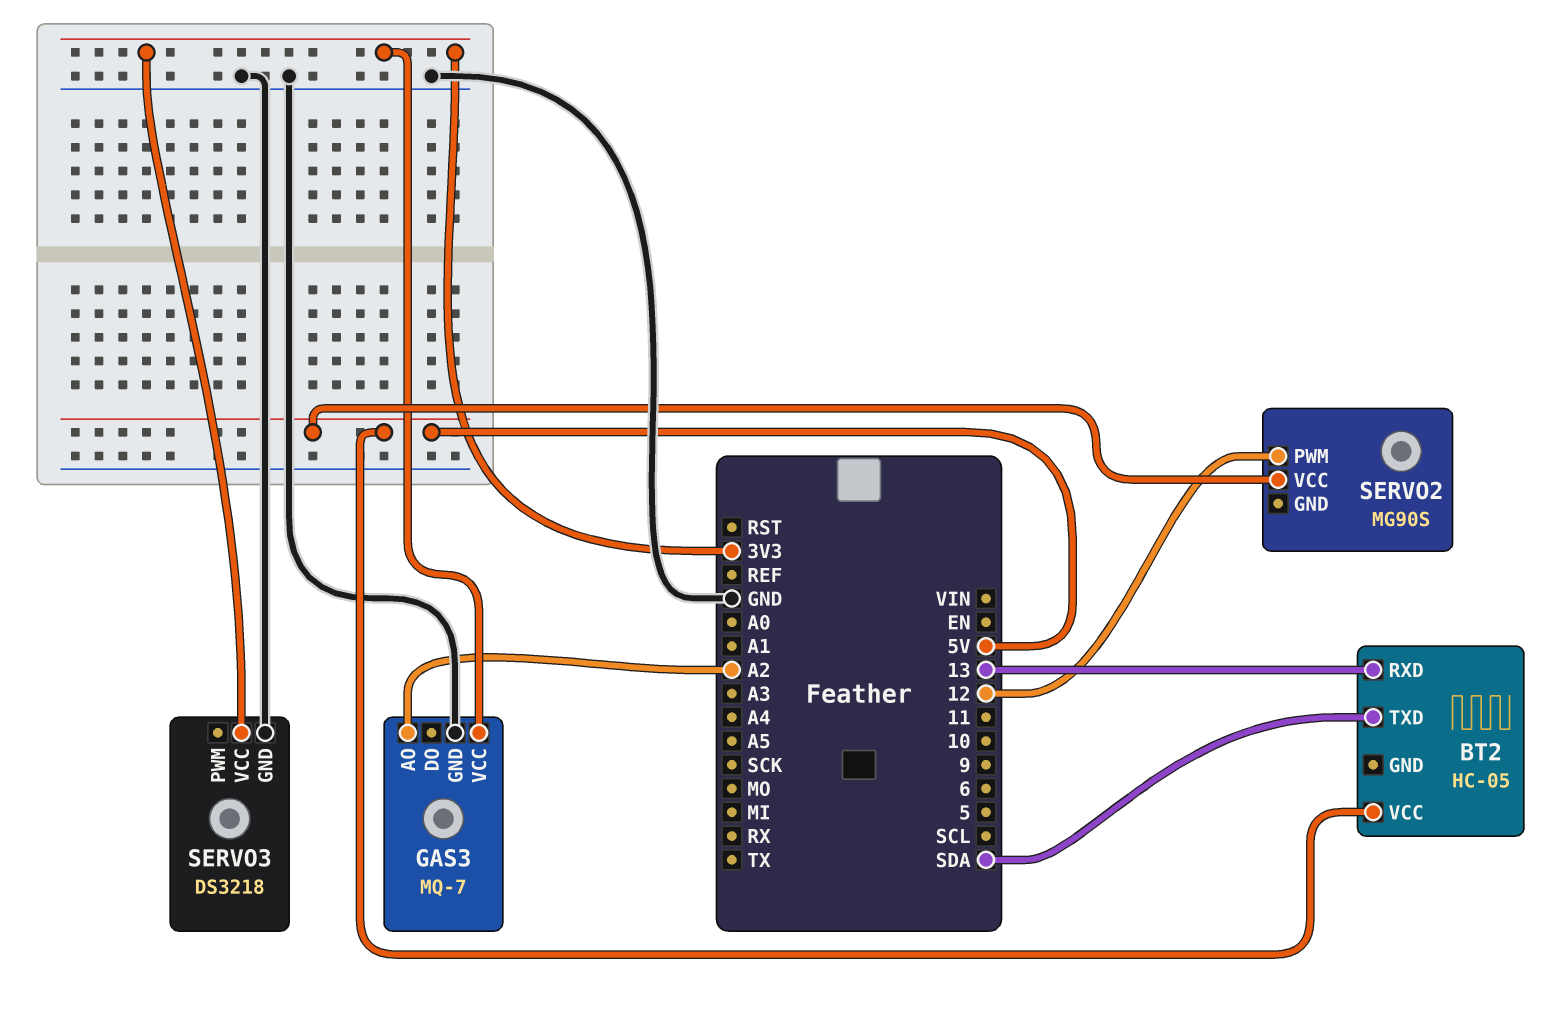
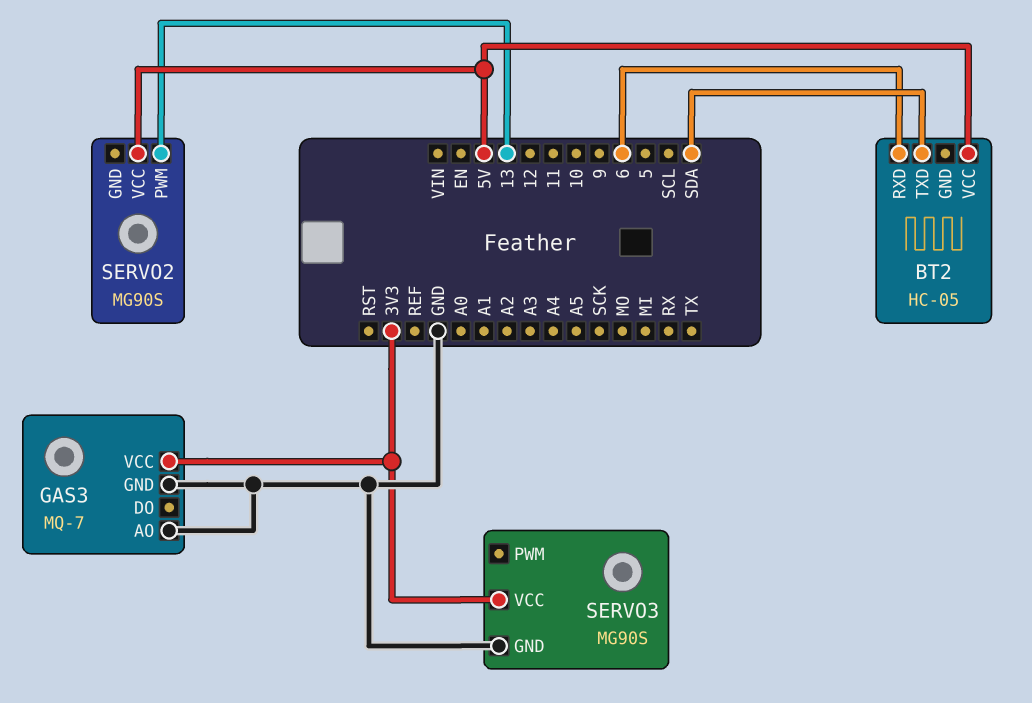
BT2 pin RXD: 13 -> 6
GAS3 pin AO: A2 -> GND
SERVO2 pin PWM: 12 -> 13
SERVO3: DS3218 -> MG90S

